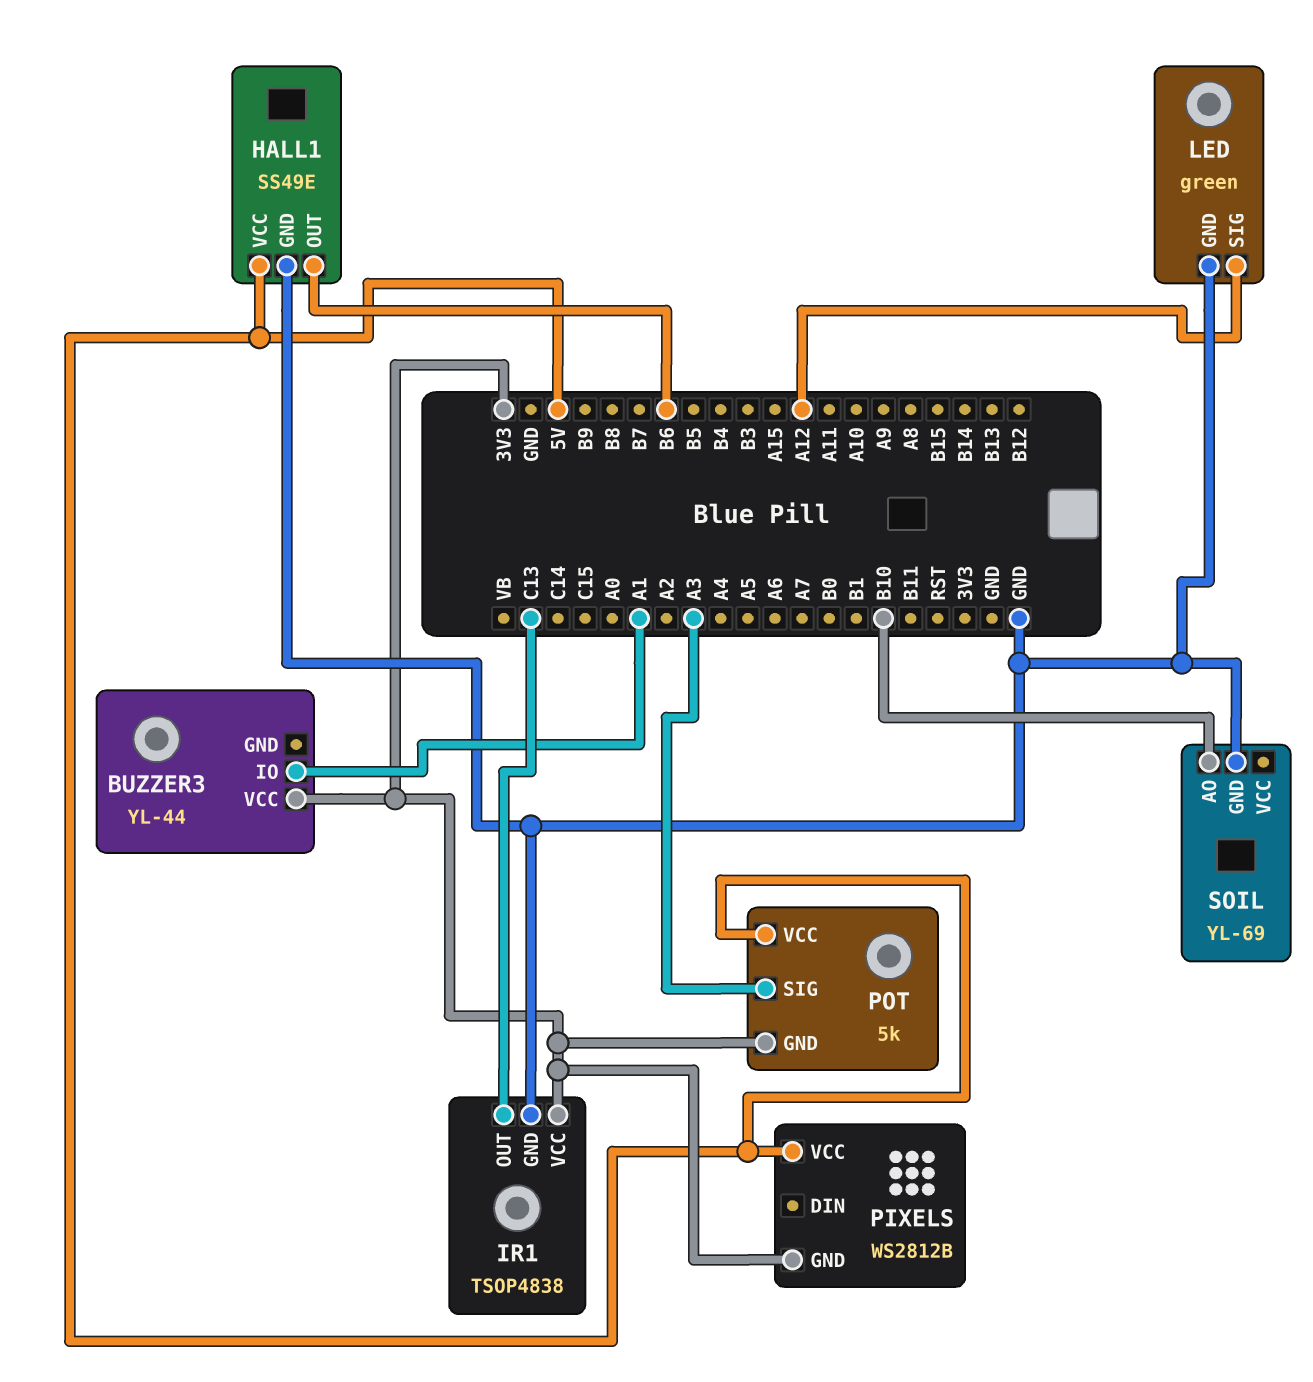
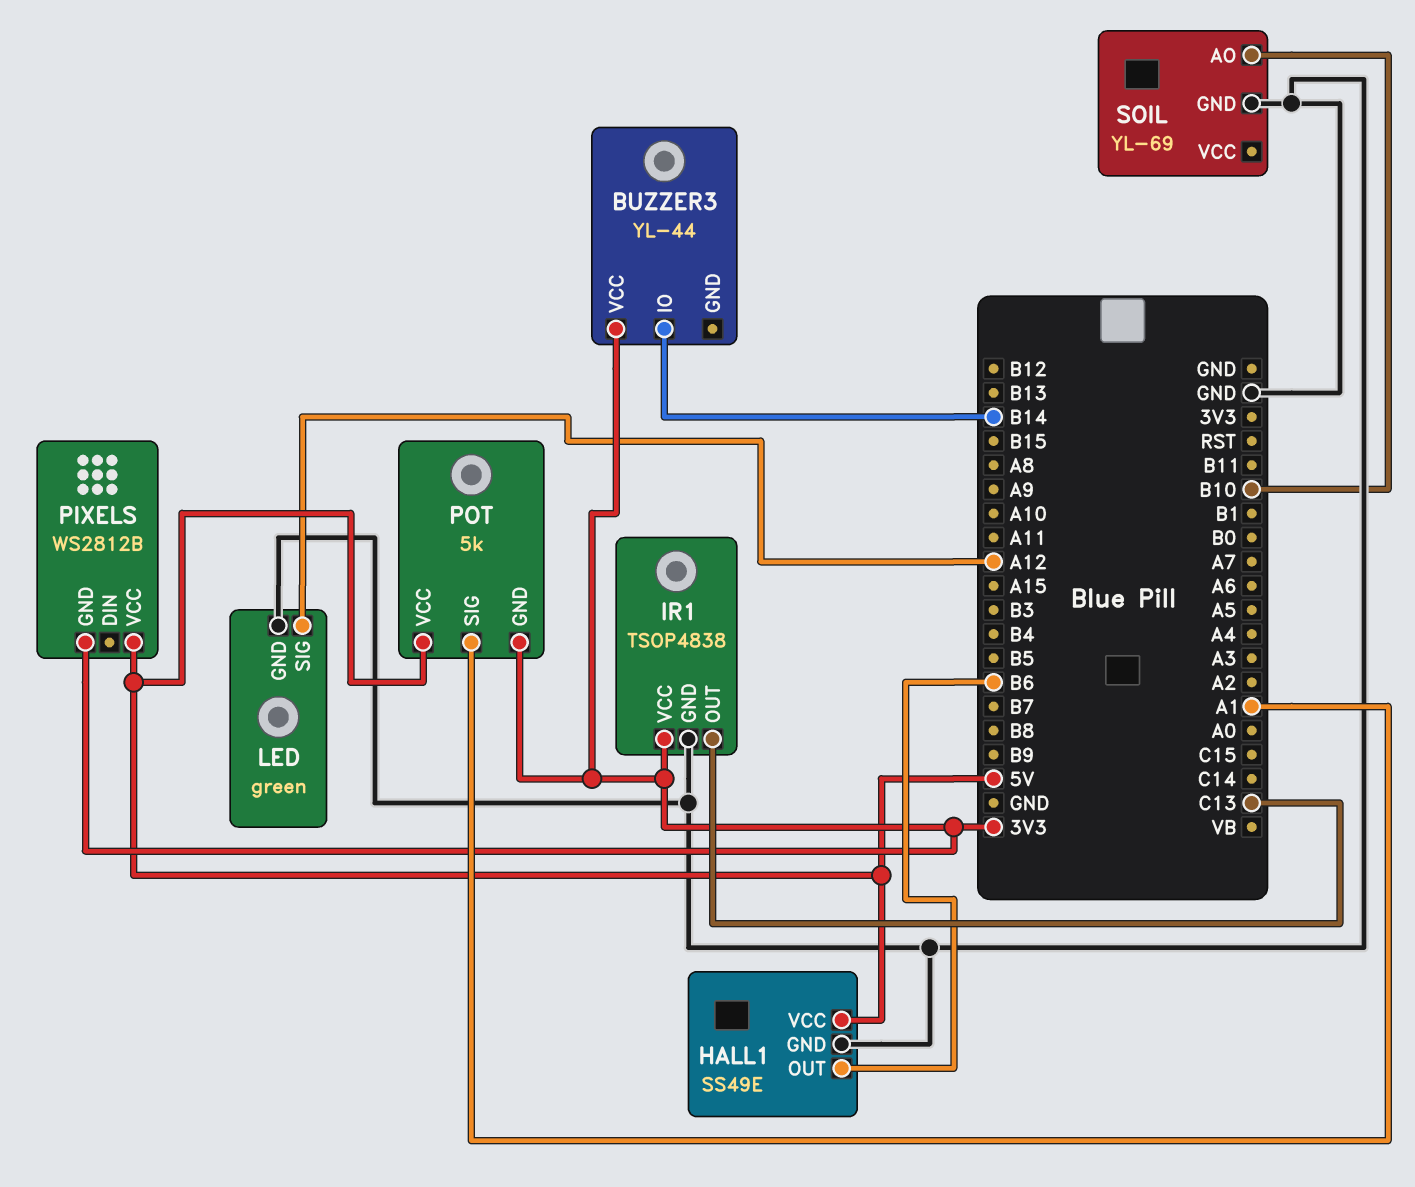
BUZZER3 pin IO: A1 -> B14
POT pin SIG: A3 -> A1

